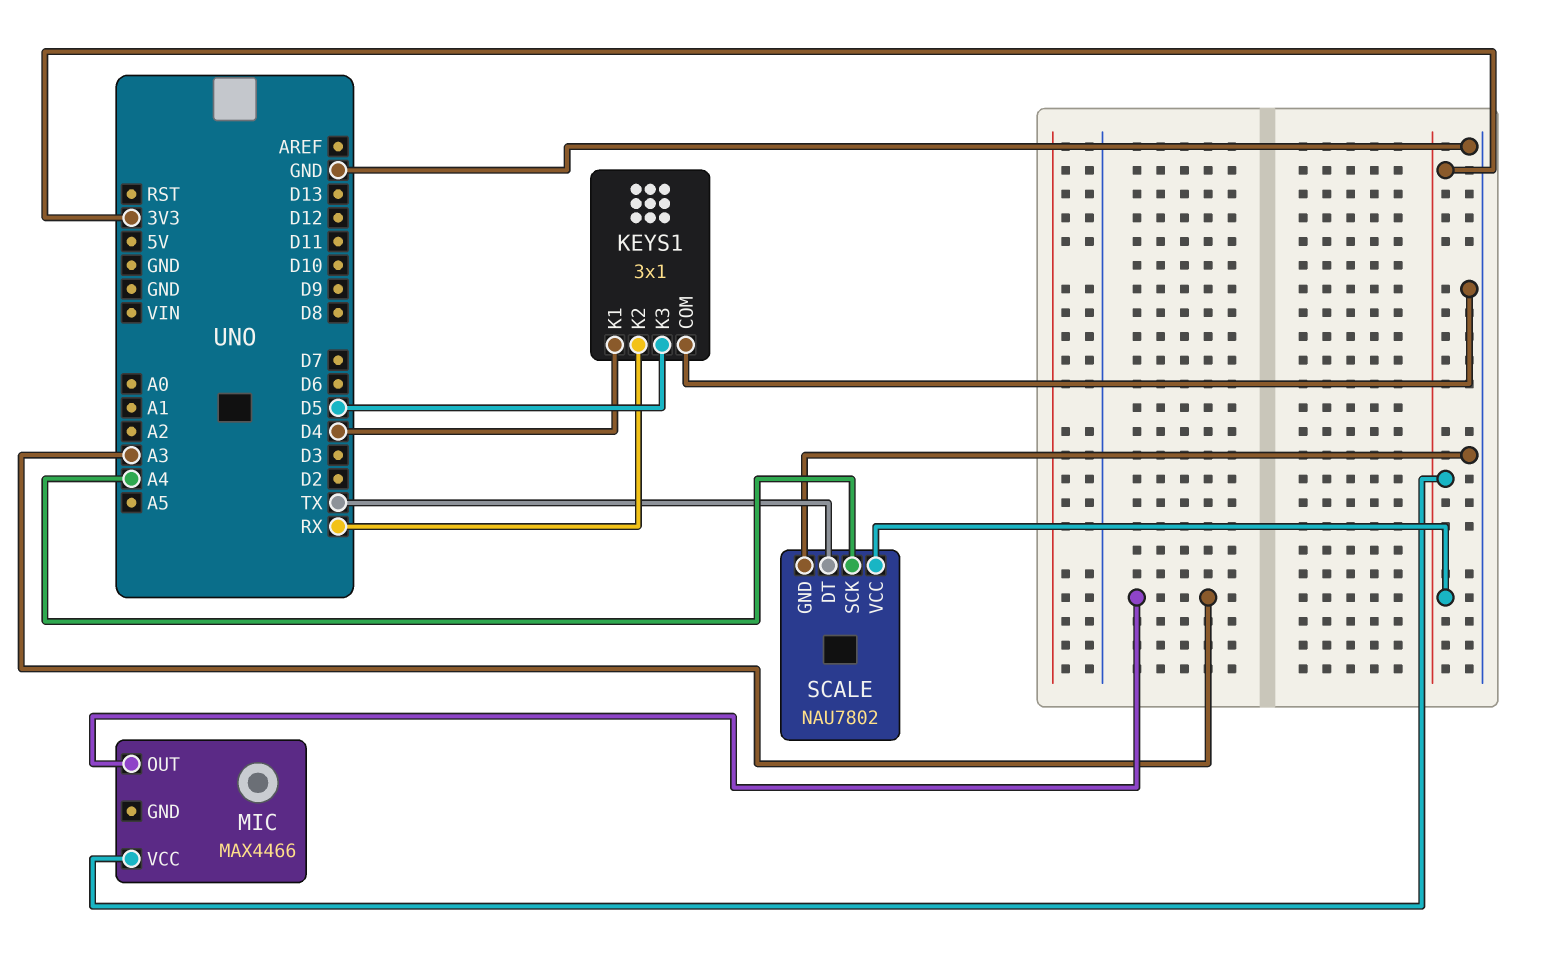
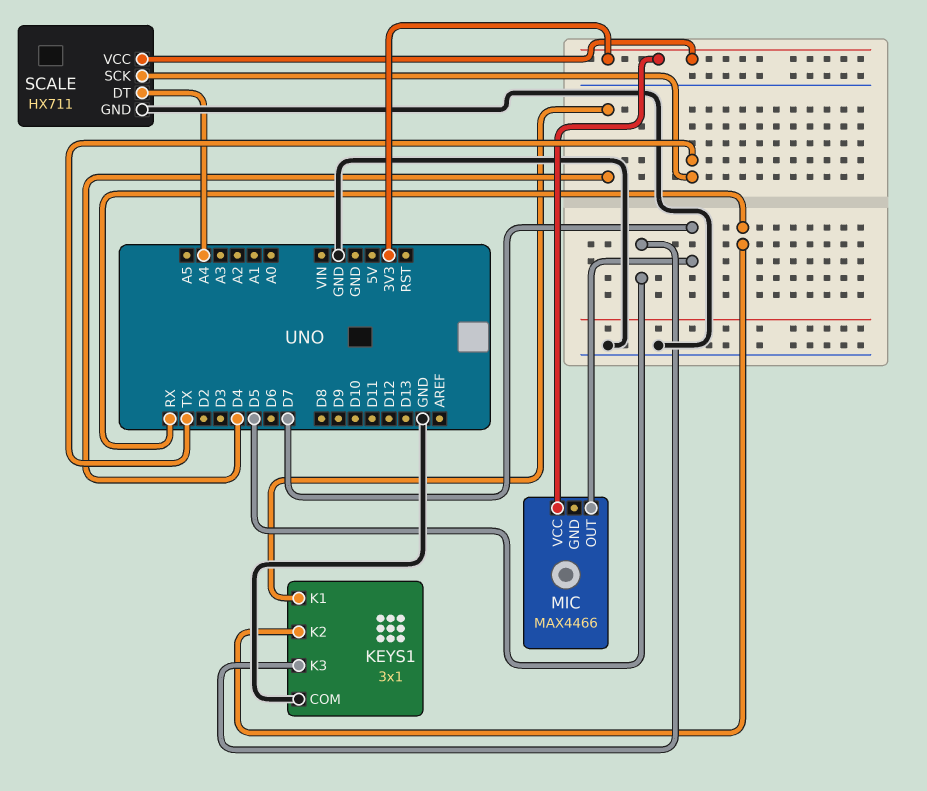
MIC pin OUT: A3 -> D7
SCALE: NAU7802 -> HX711
SCALE pin DT: TX -> A4
SCALE pin SCK: A4 -> TX

